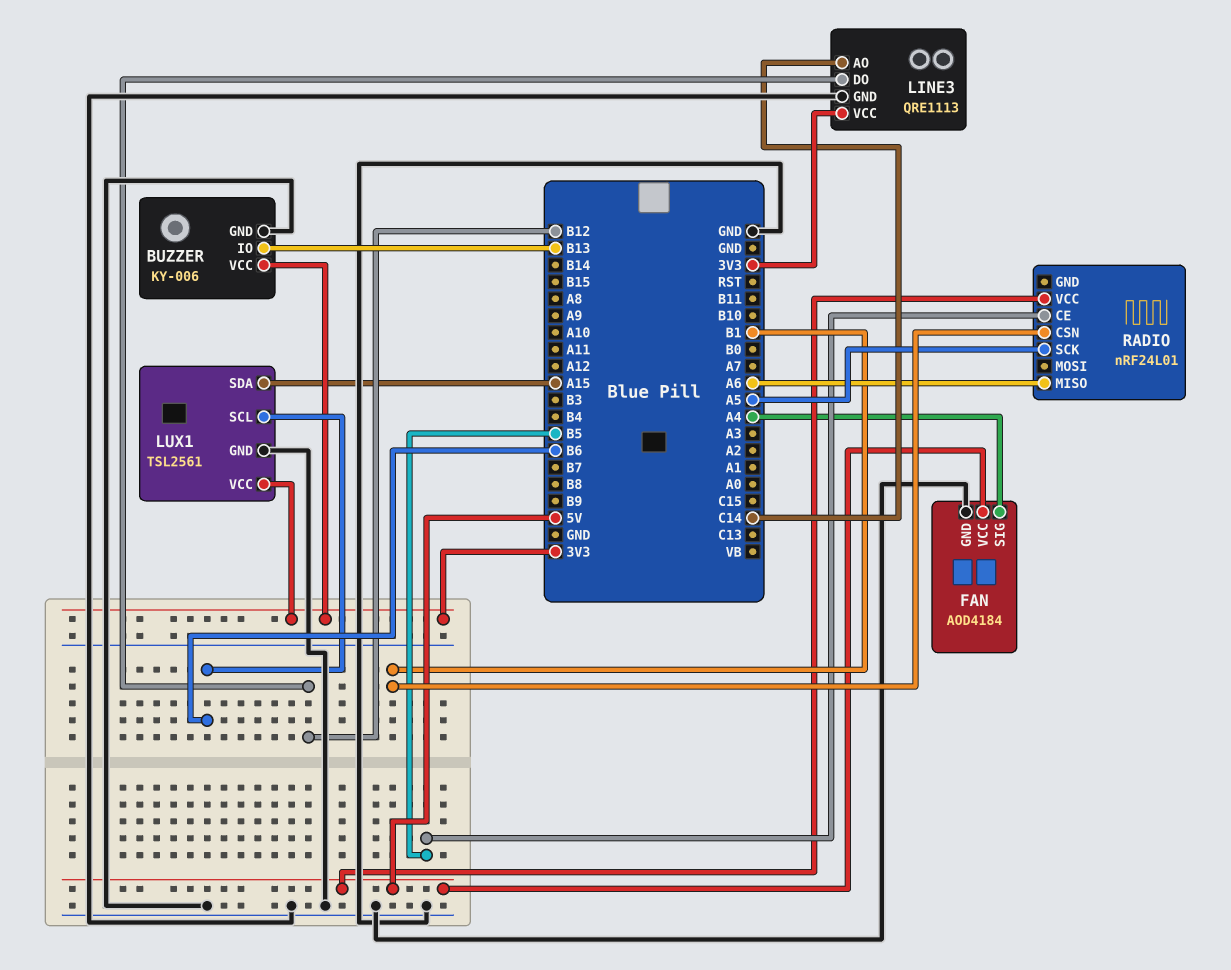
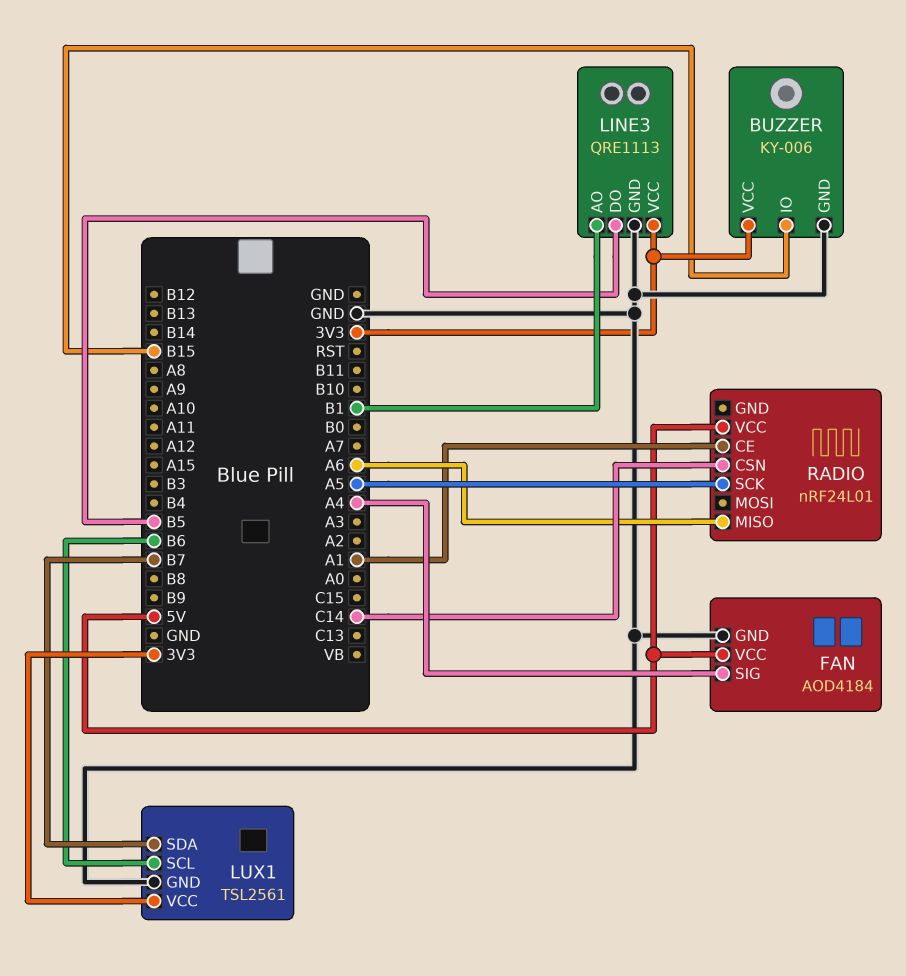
BUZZER pin IO: B13 -> B15
LINE3 pin AO: C14 -> B1
LINE3 pin DO: B12 -> B5
LUX1 pin SDA: A15 -> B7
RADIO pin CE: B5 -> A1
RADIO pin CSN: B1 -> C14

